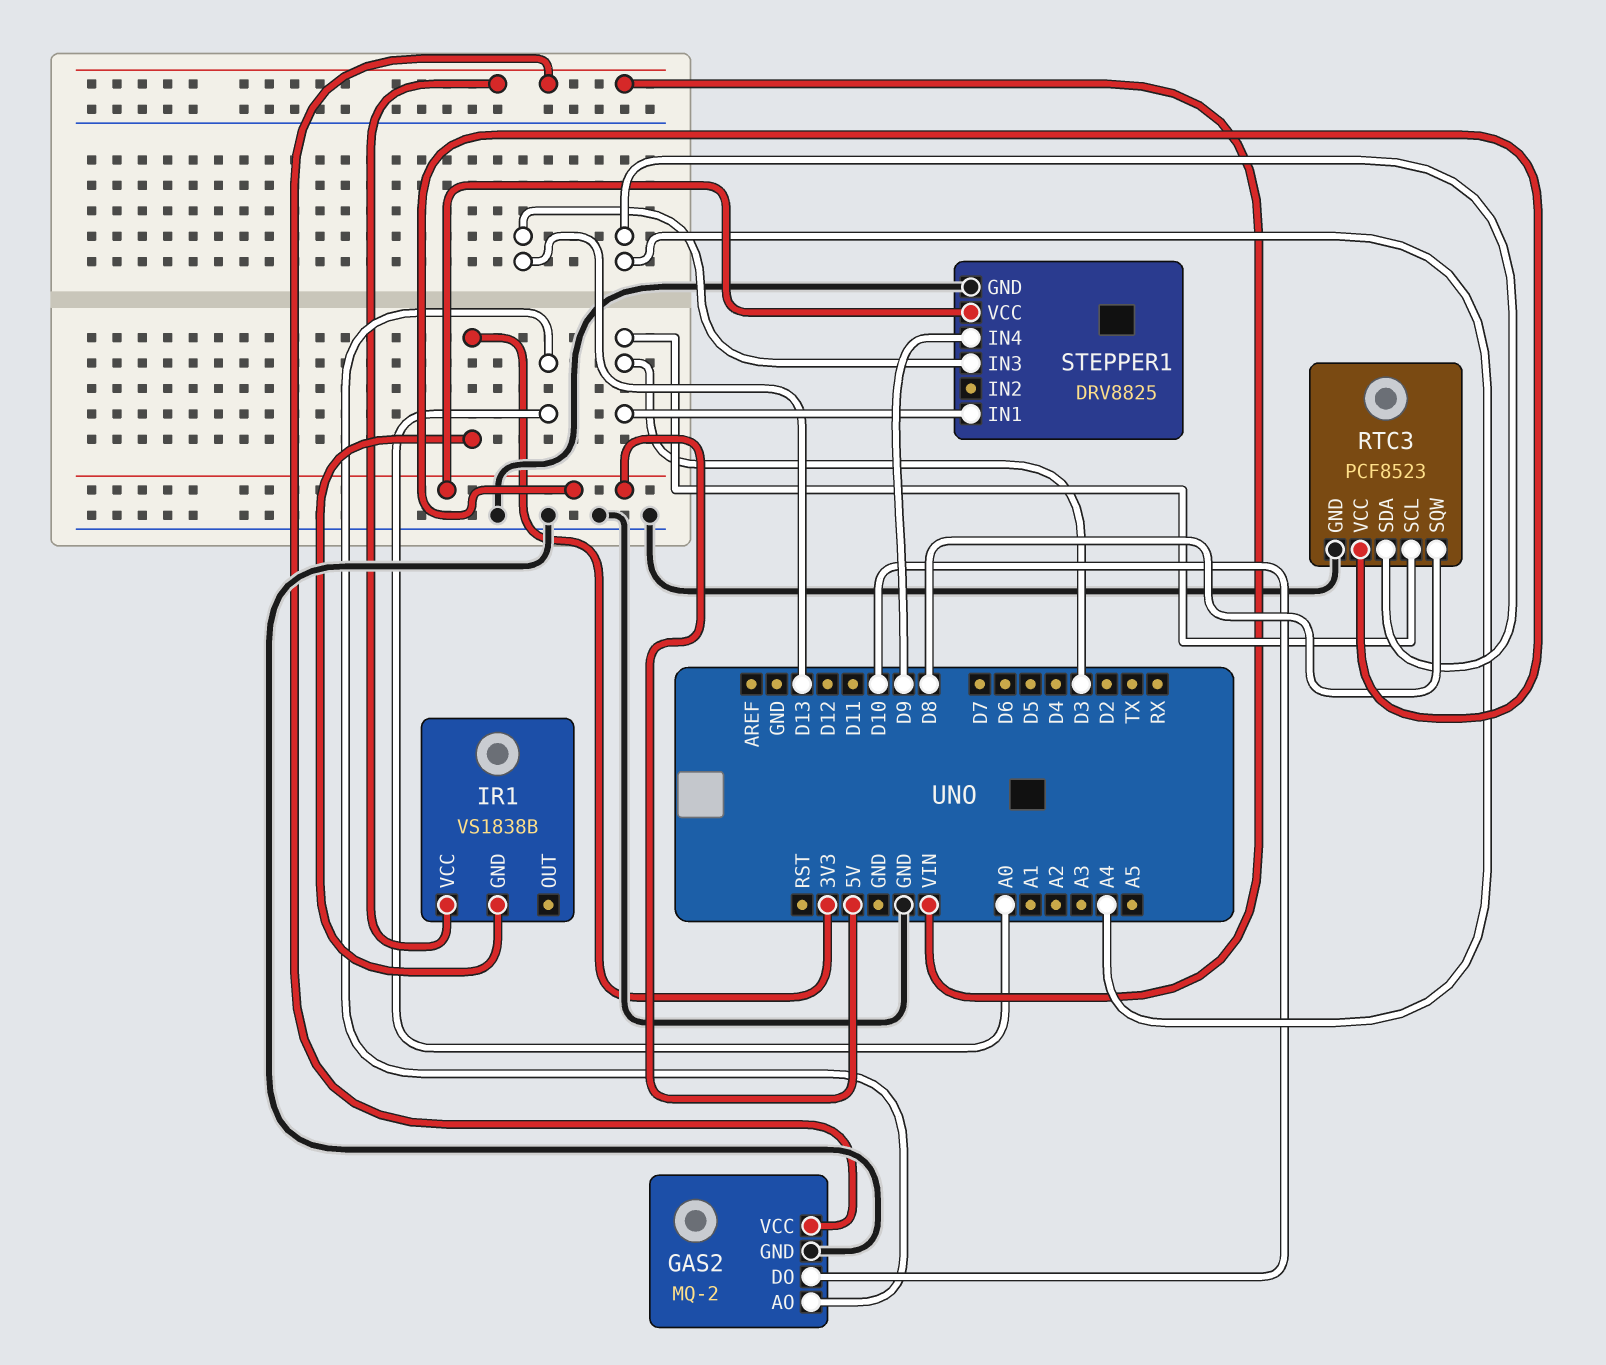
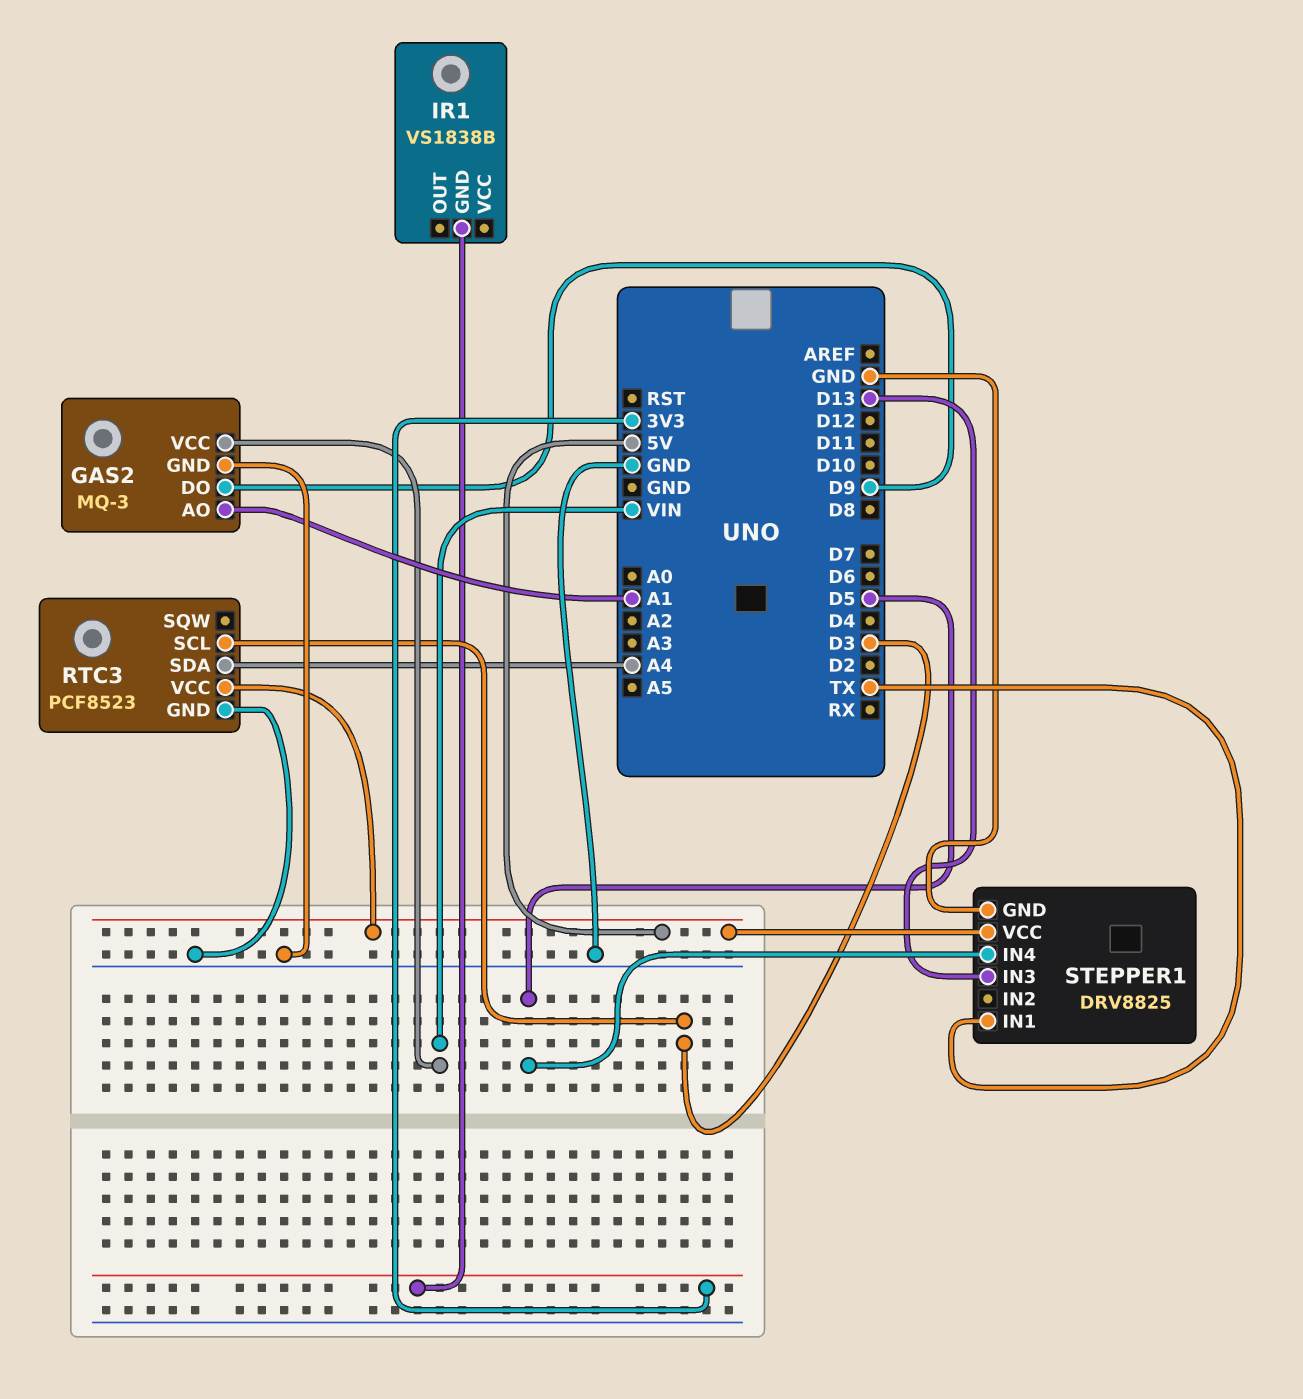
GAS2: MQ-2 -> MQ-3
GAS2 pin AO: A0 -> A1
GAS2 pin DO: D10 -> D9
IR1 pin VCC: VIN -> none
RTC3 pin SQW: D8 -> none
STEPPER1 pin IN1: D3 -> TX
STEPPER1 pin IN4: D9 -> D5

